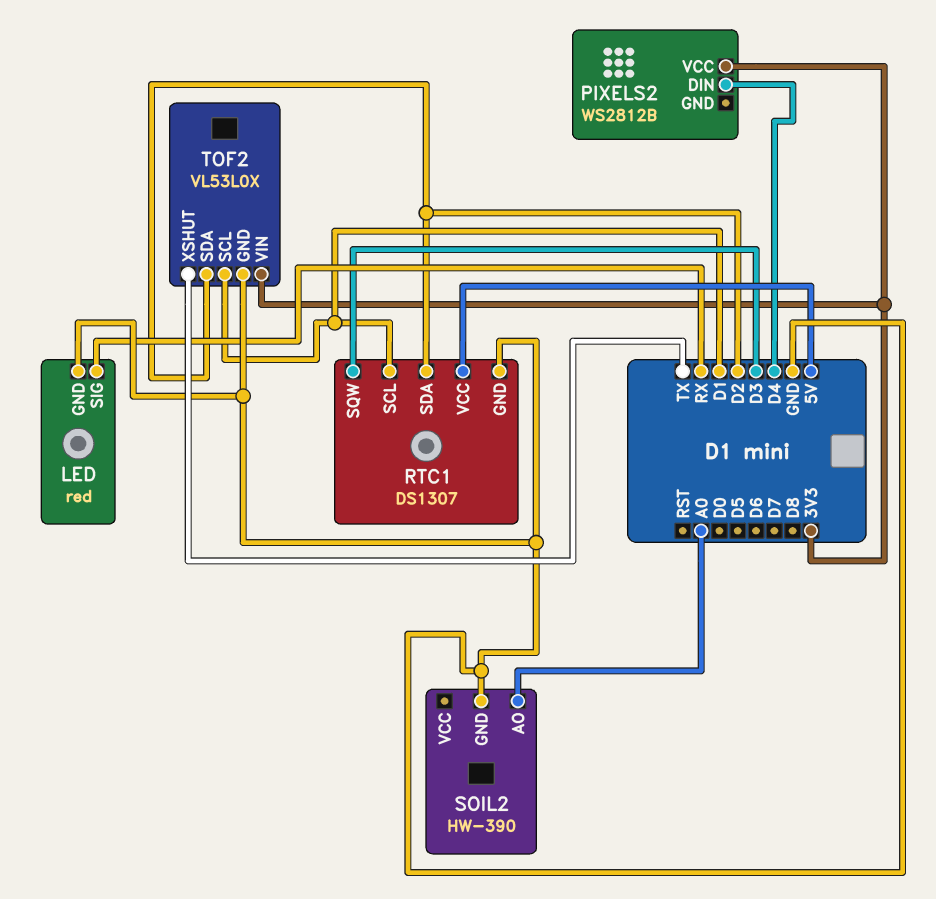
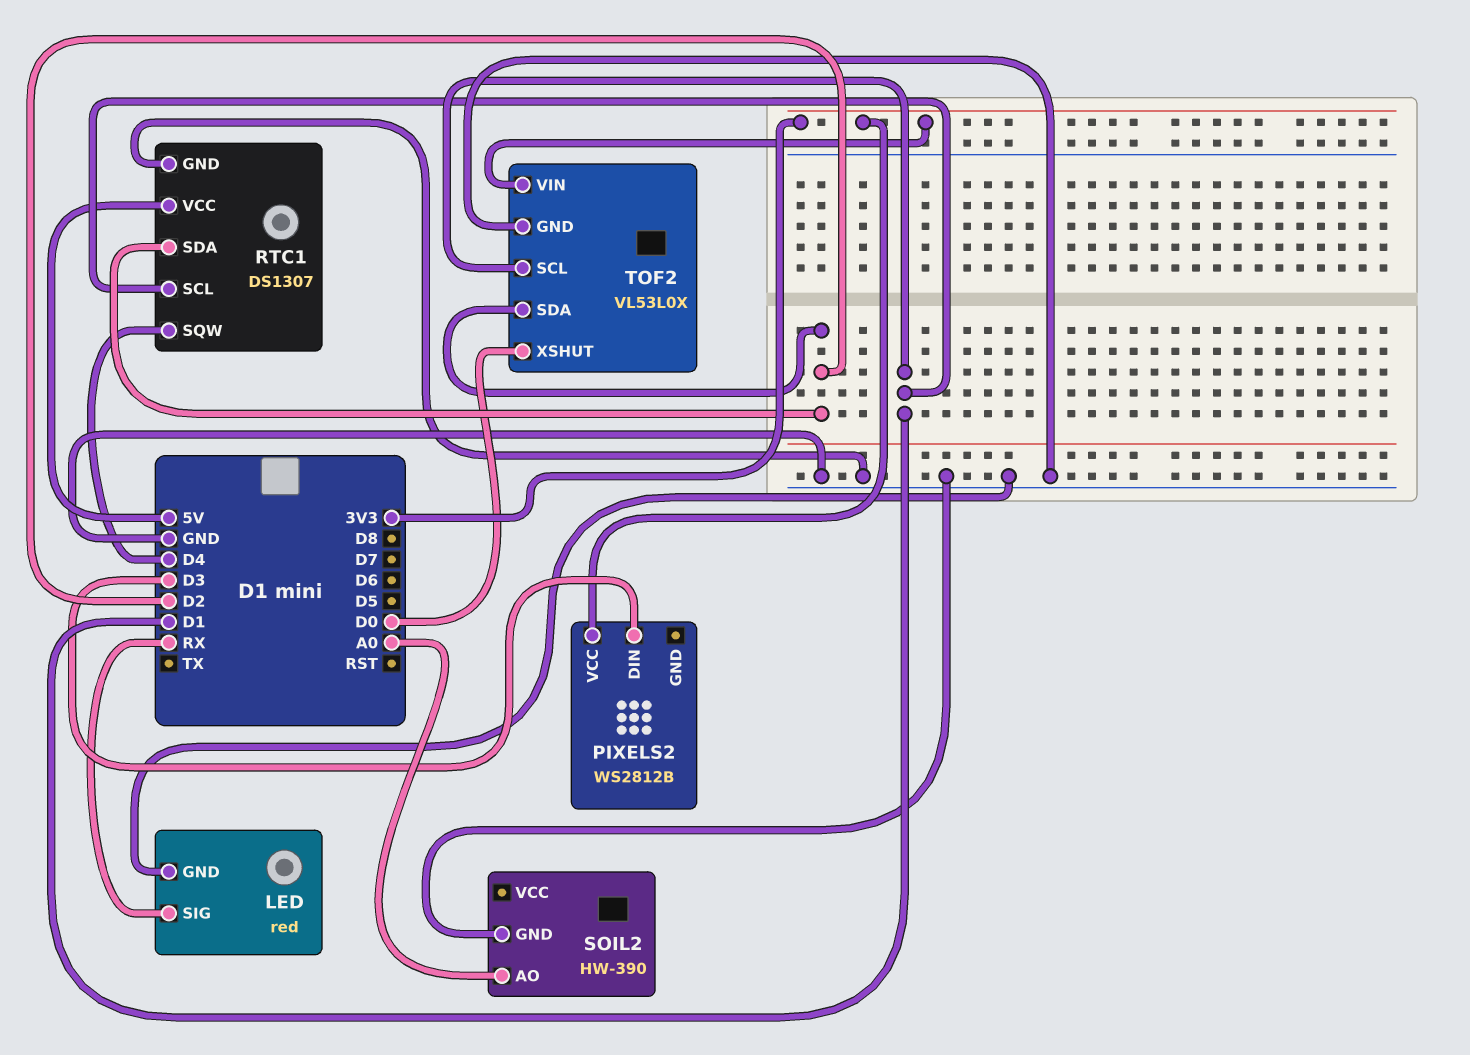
PIXELS2 pin DIN: D4 -> D3
RTC1 pin SQW: D3 -> D4
TOF2 pin XSHUT: TX -> D0

